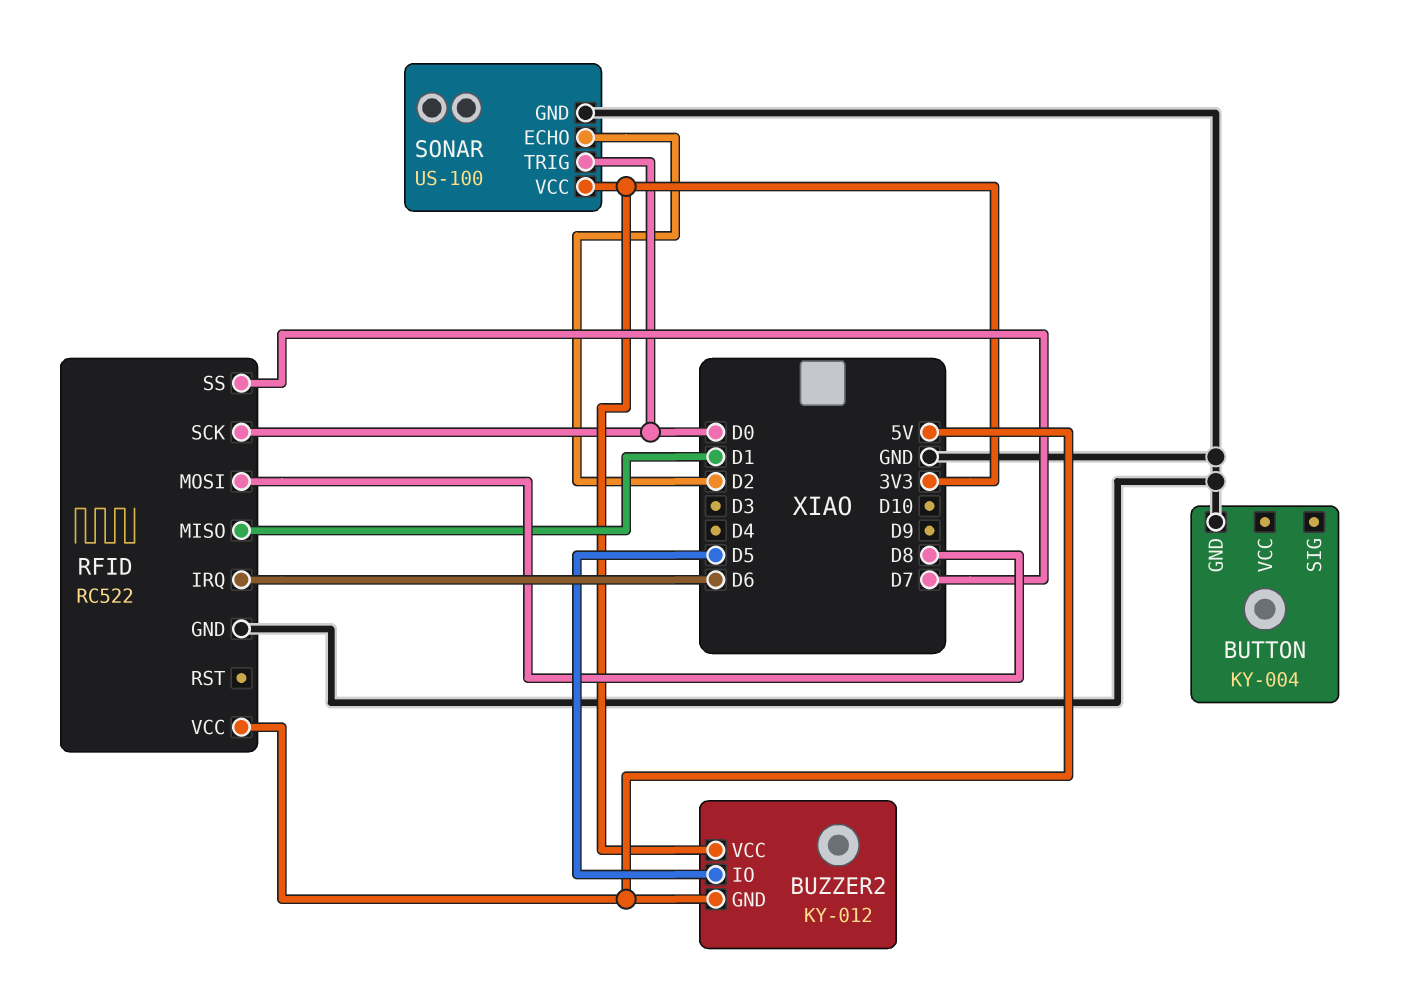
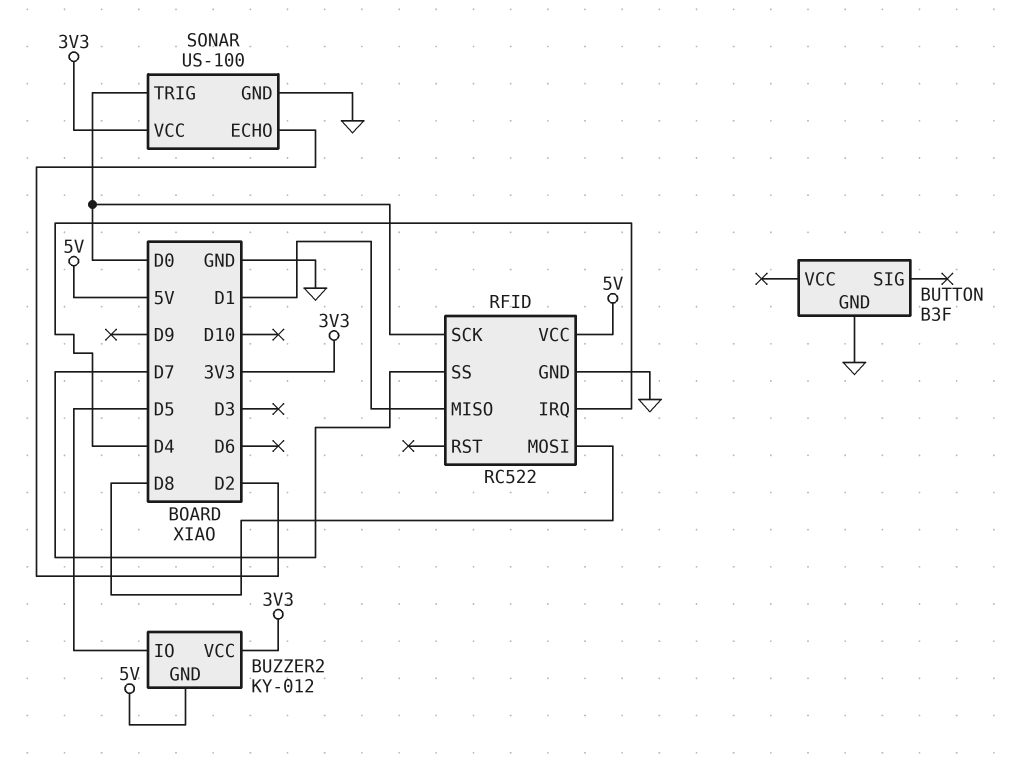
BUTTON: KY-004 -> B3F
RFID pin IRQ: D6 -> D4

